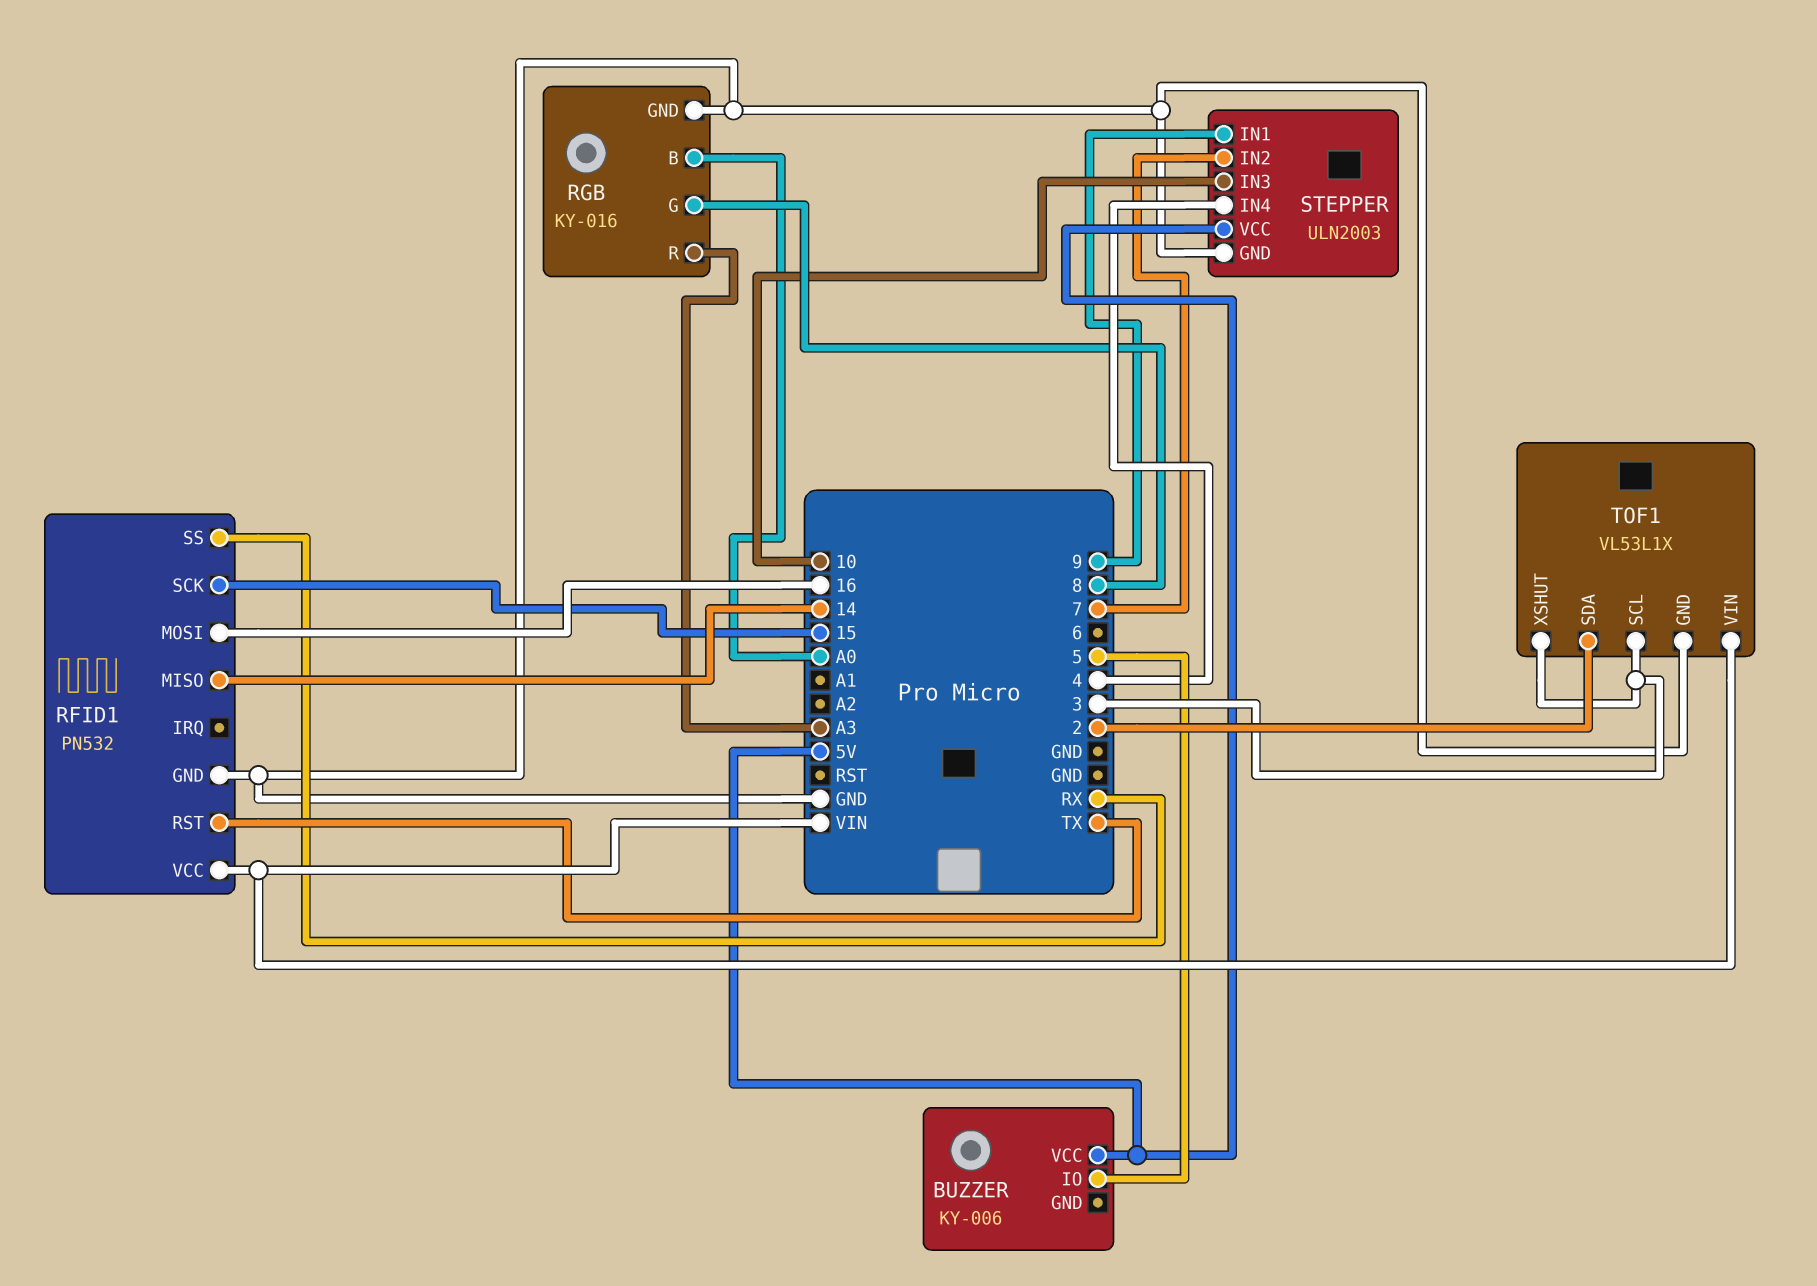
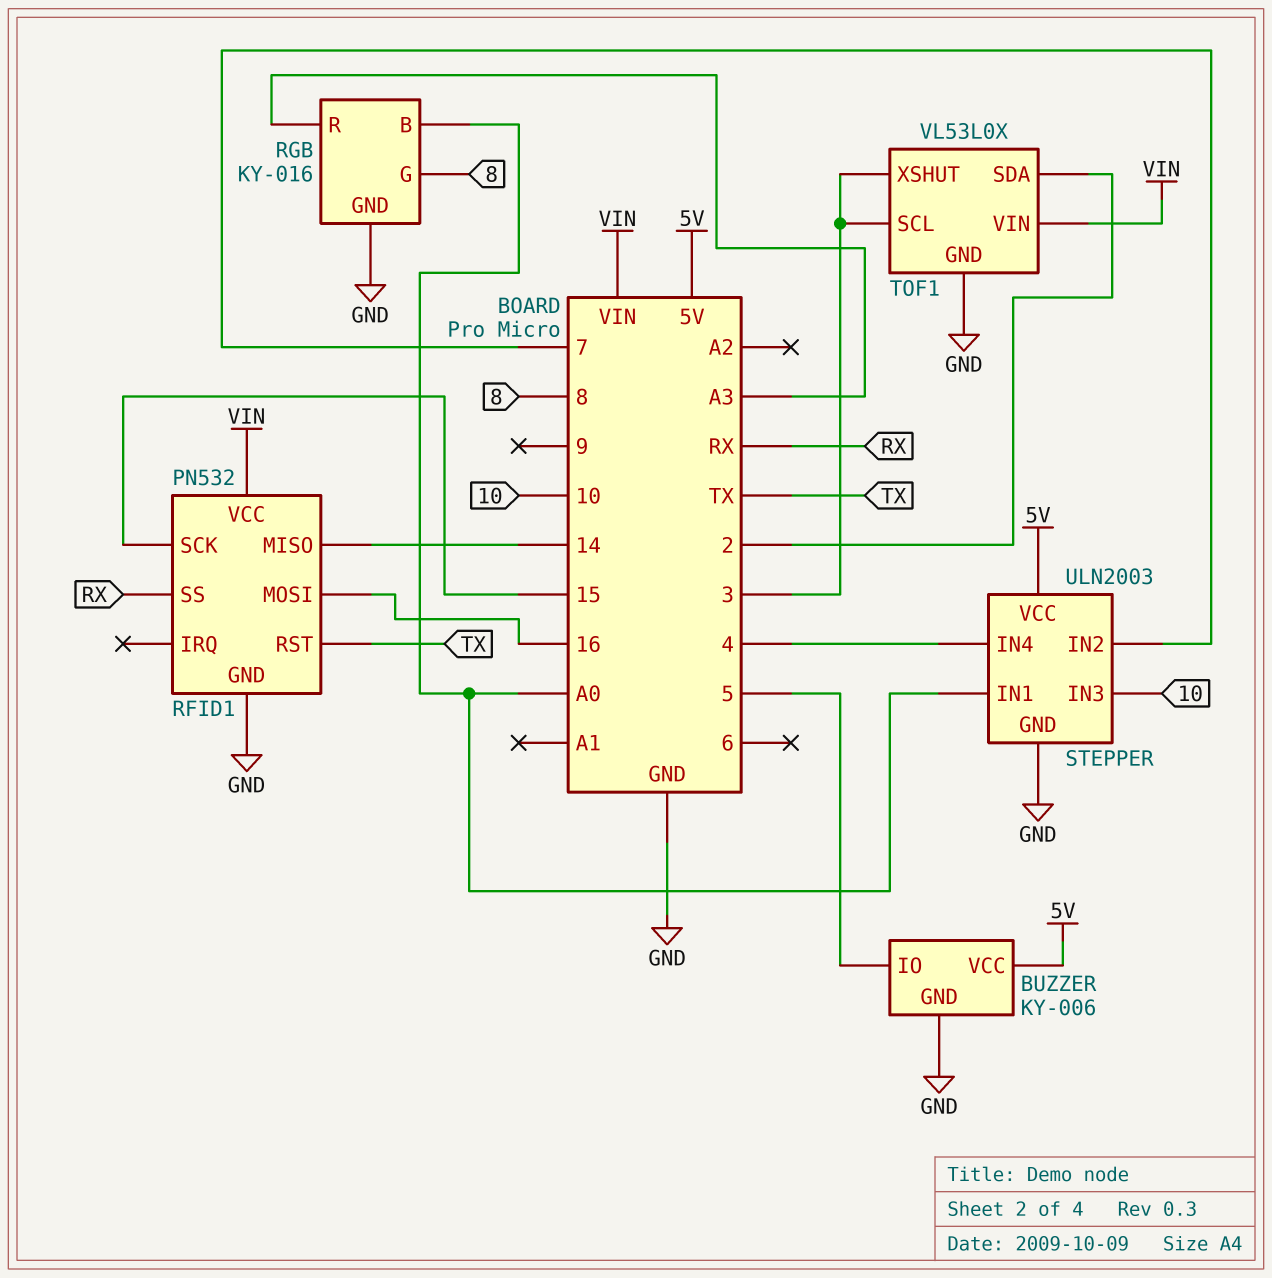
BUZZER pin GND: none -> GND
STEPPER pin IN1: 9 -> A0
TOF1: VL53L1X -> VL53L0X

